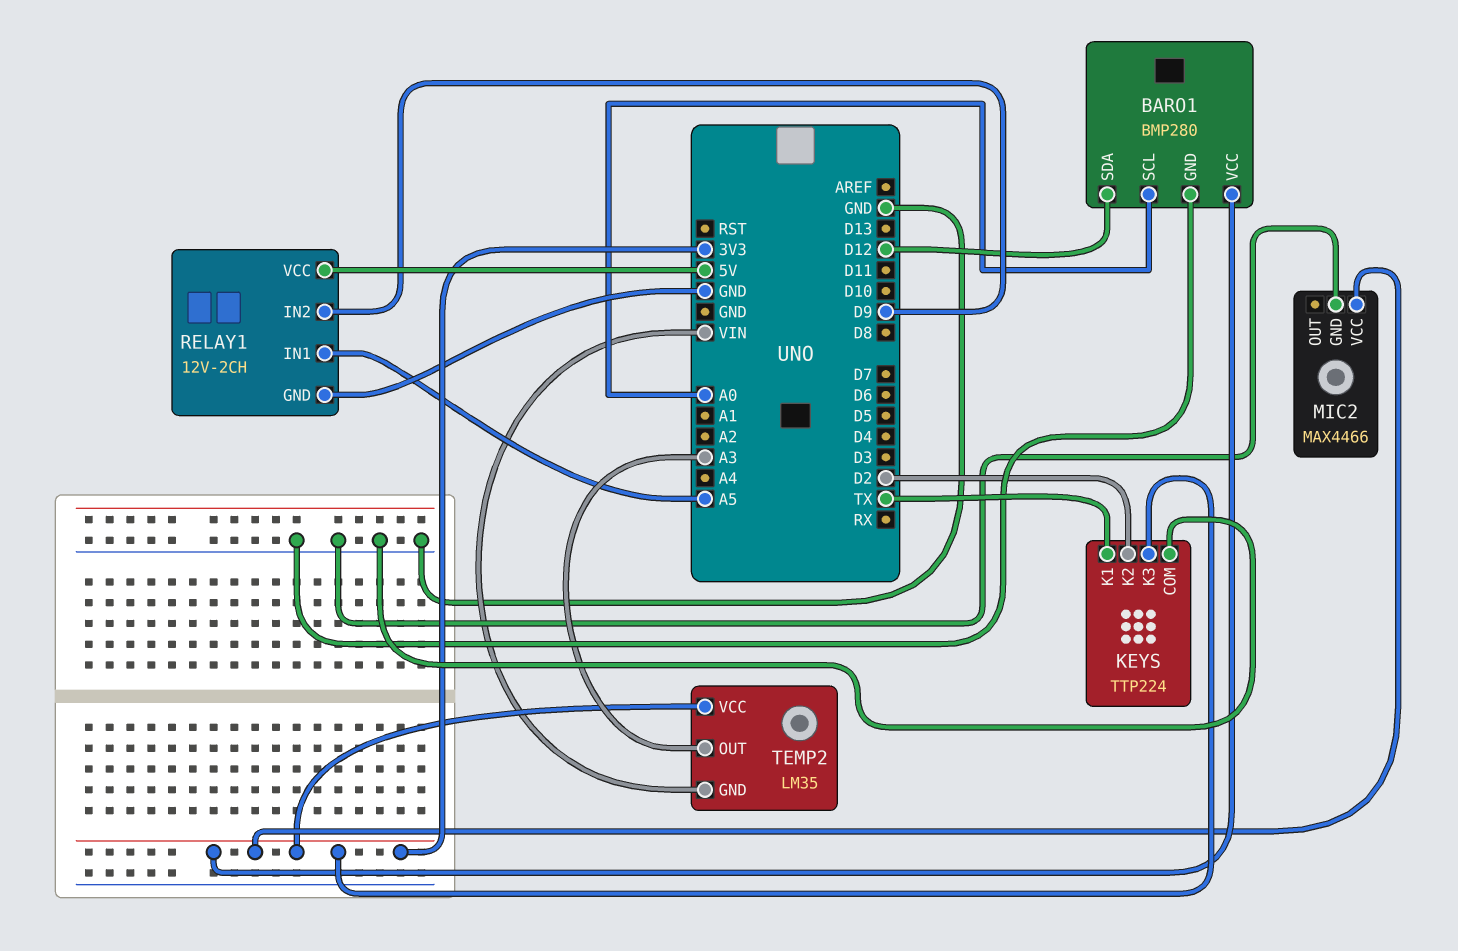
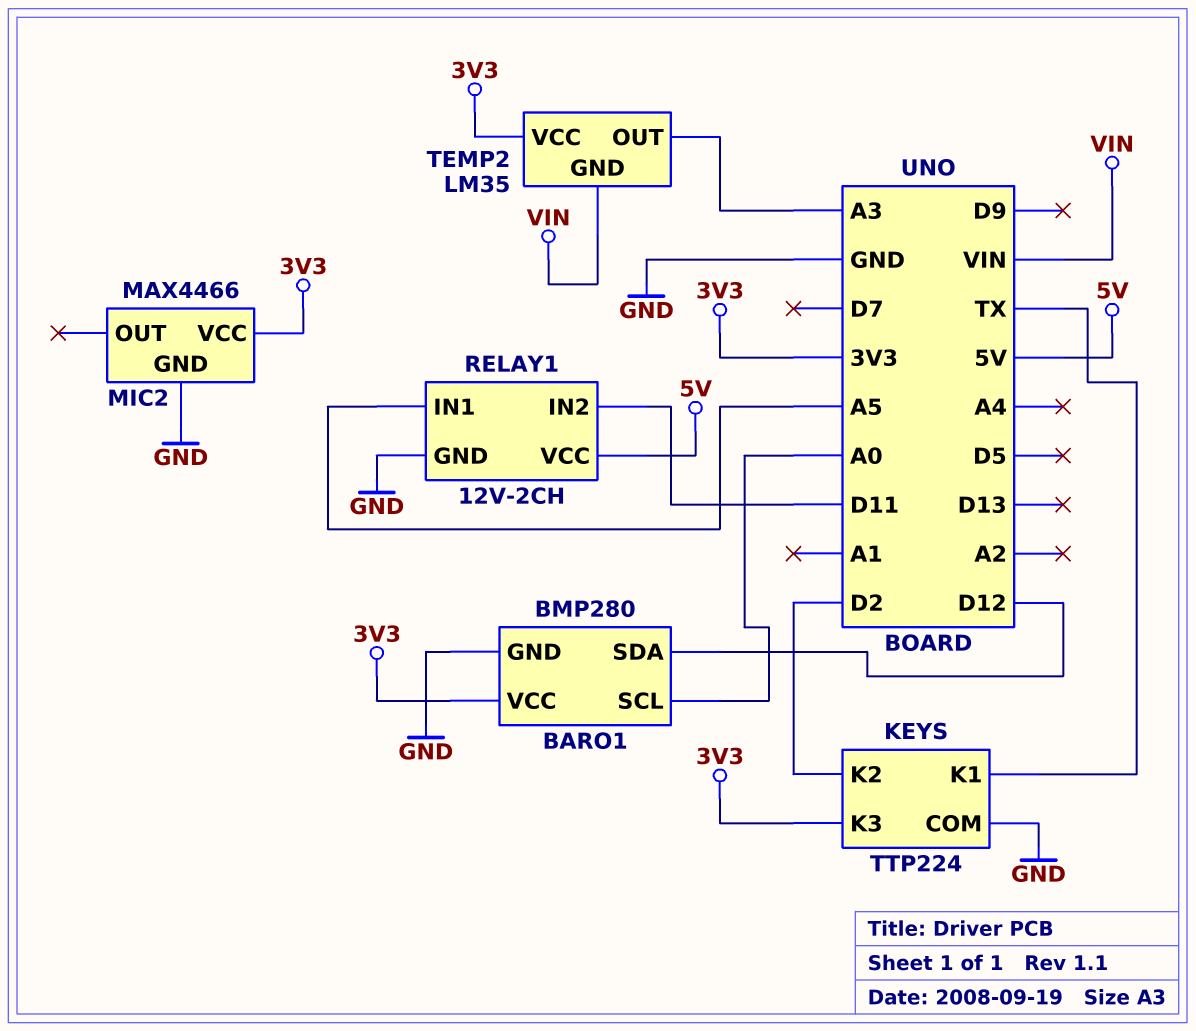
RELAY1 pin IN2: D9 -> D11

